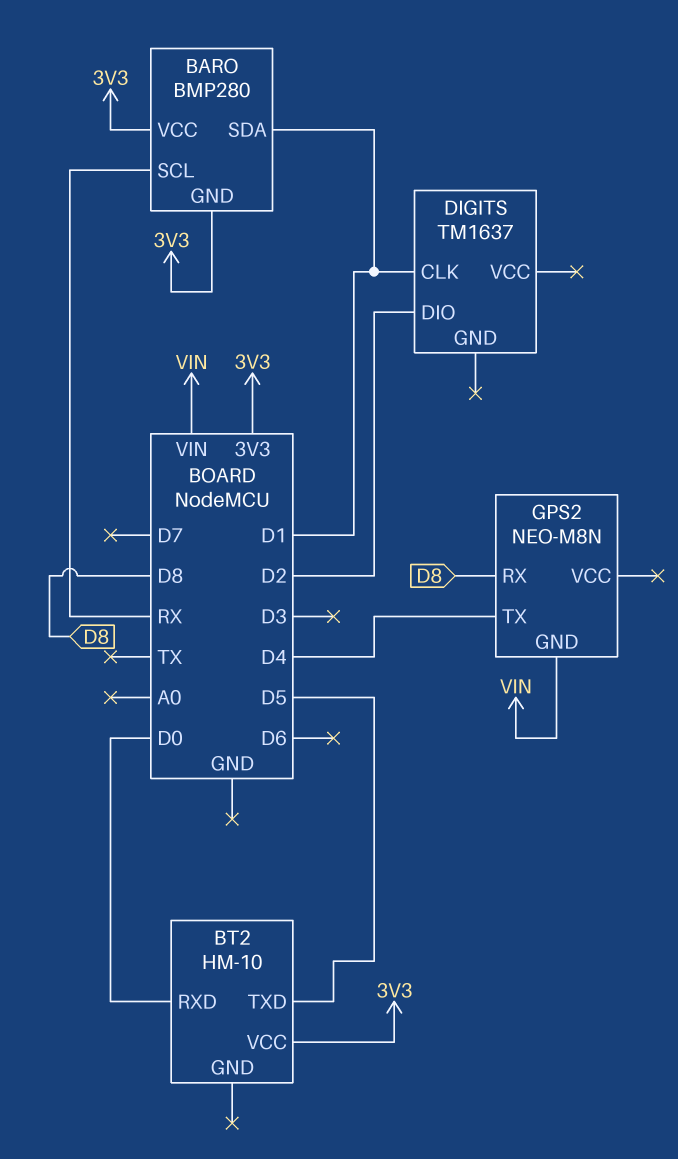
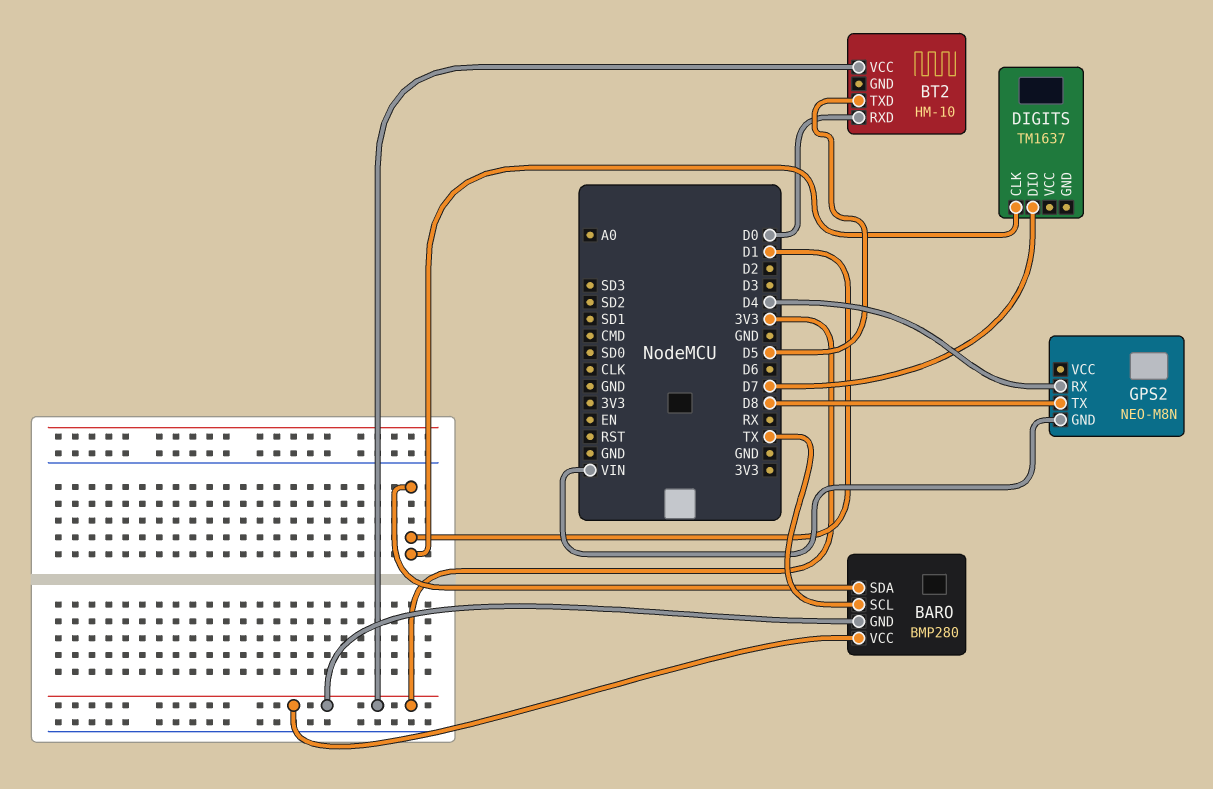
BARO pin SCL: RX -> TX
DIGITS pin DIO: D2 -> D7
GPS2 pin RX: D8 -> D4
GPS2 pin TX: D4 -> D8

